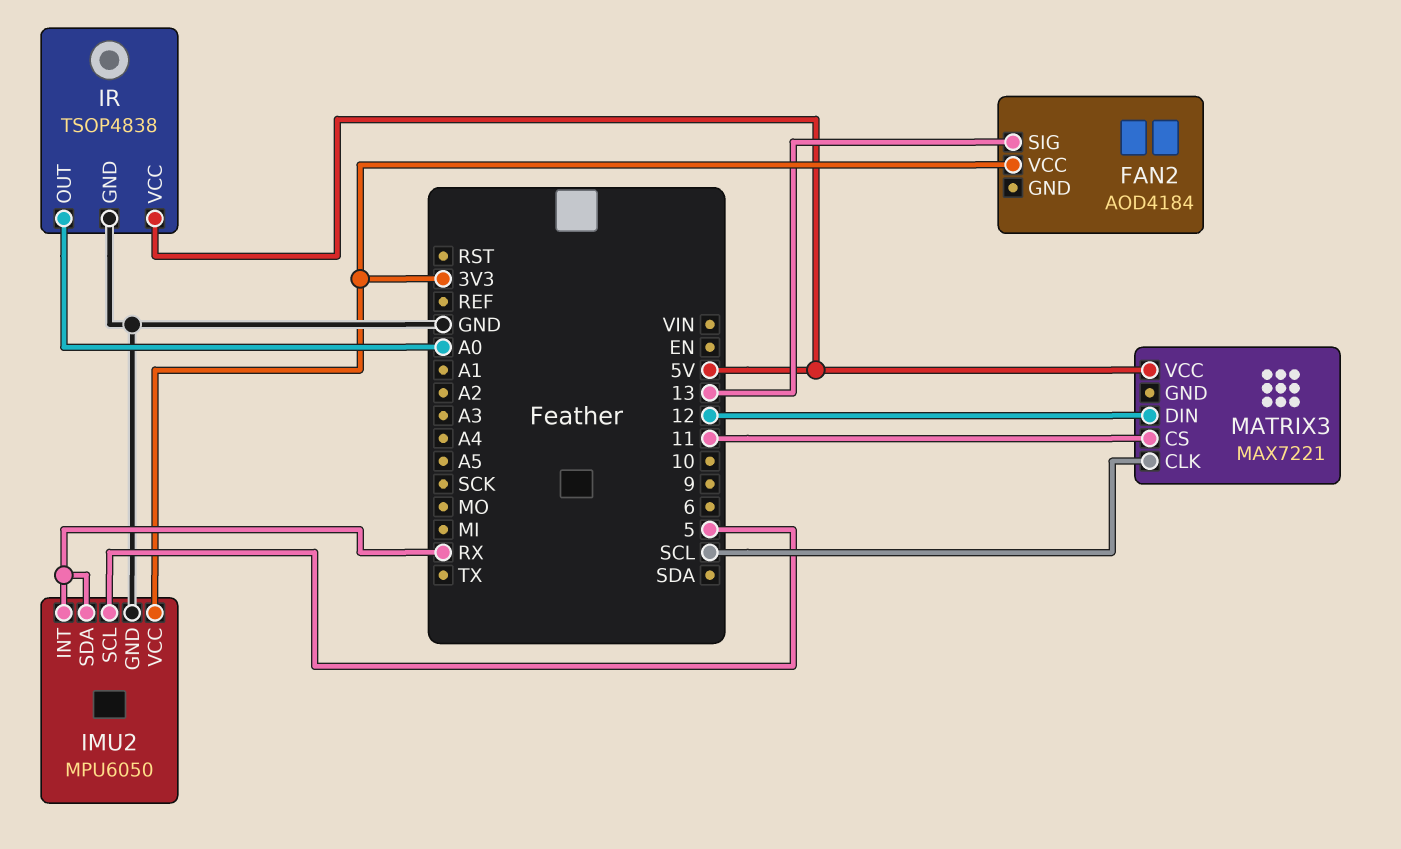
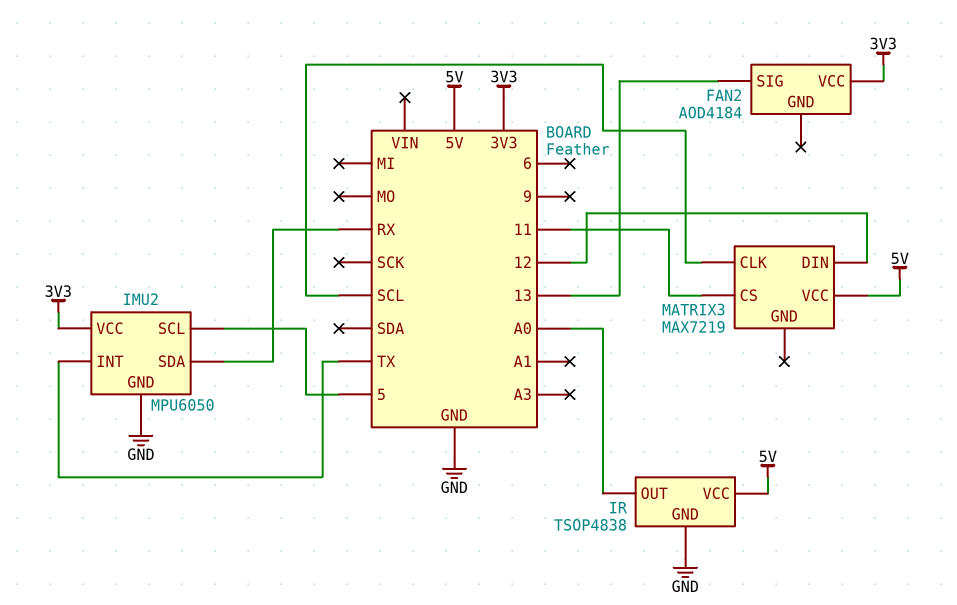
IMU2 pin INT: RX -> TX
MATRIX3: MAX7221 -> MAX7219

